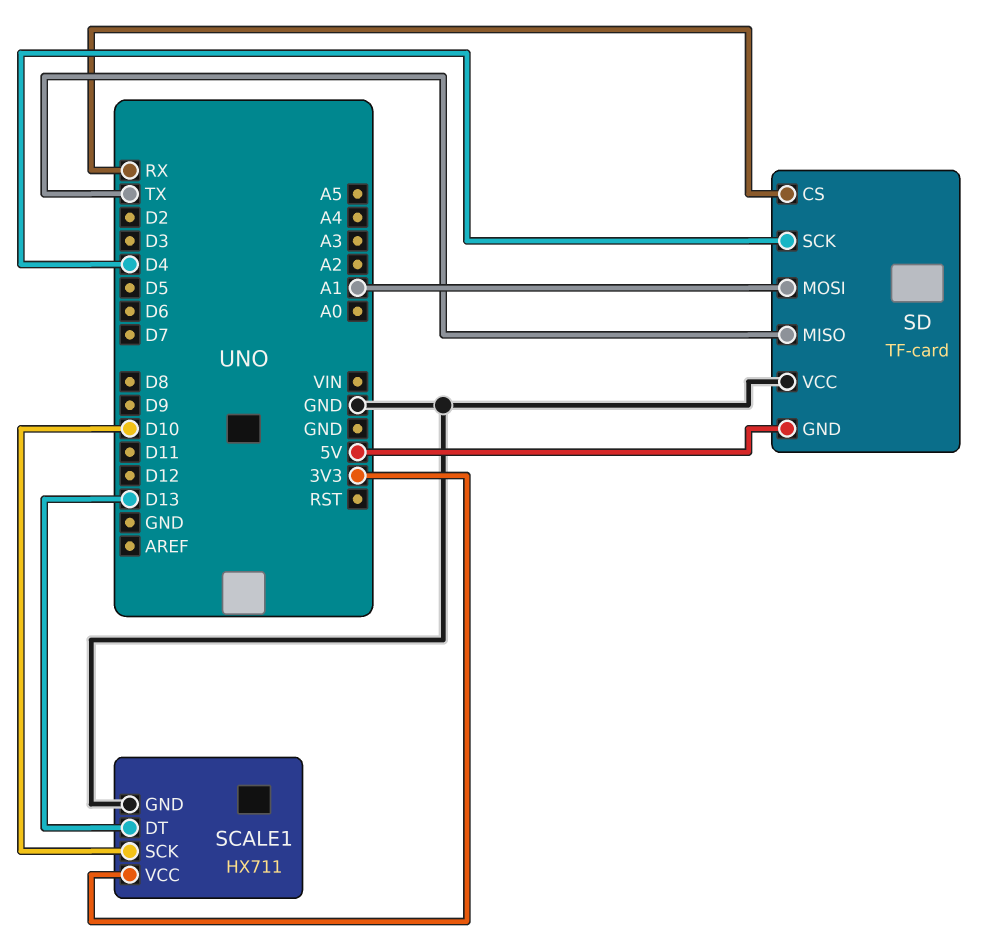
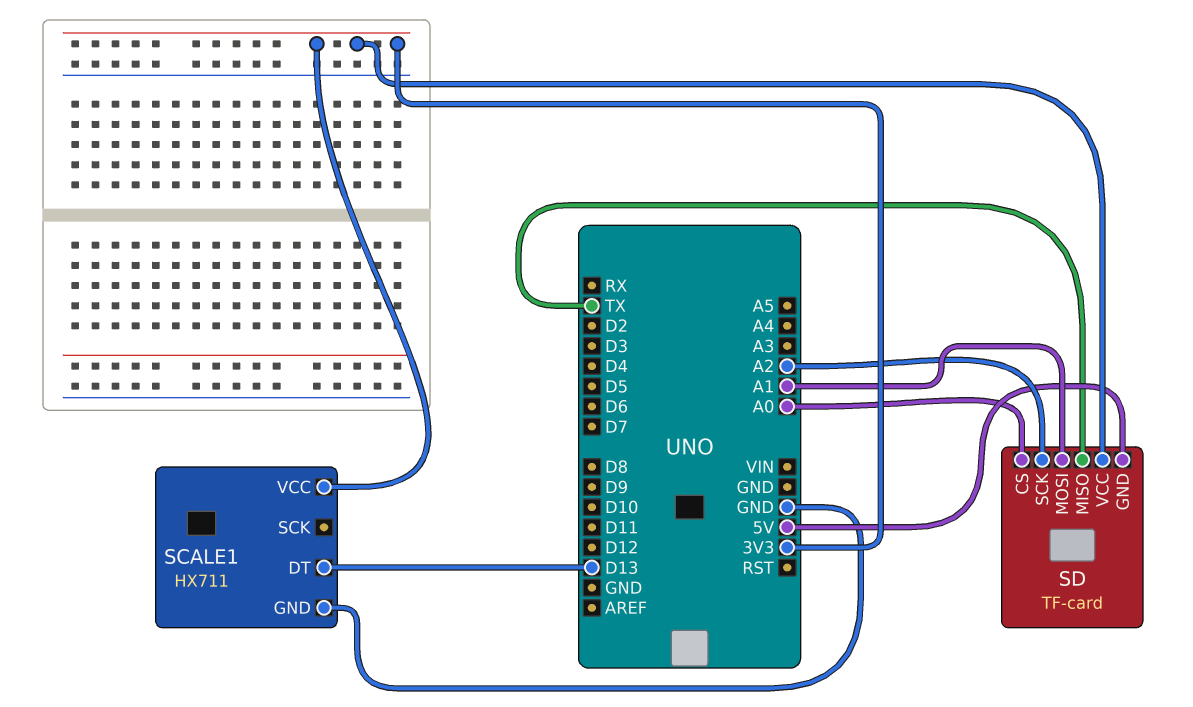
SCALE1 pin SCK: D10 -> none
SD pin CS: RX -> A0
SD pin SCK: D4 -> A2
SD pin VCC: GND -> 3V3

